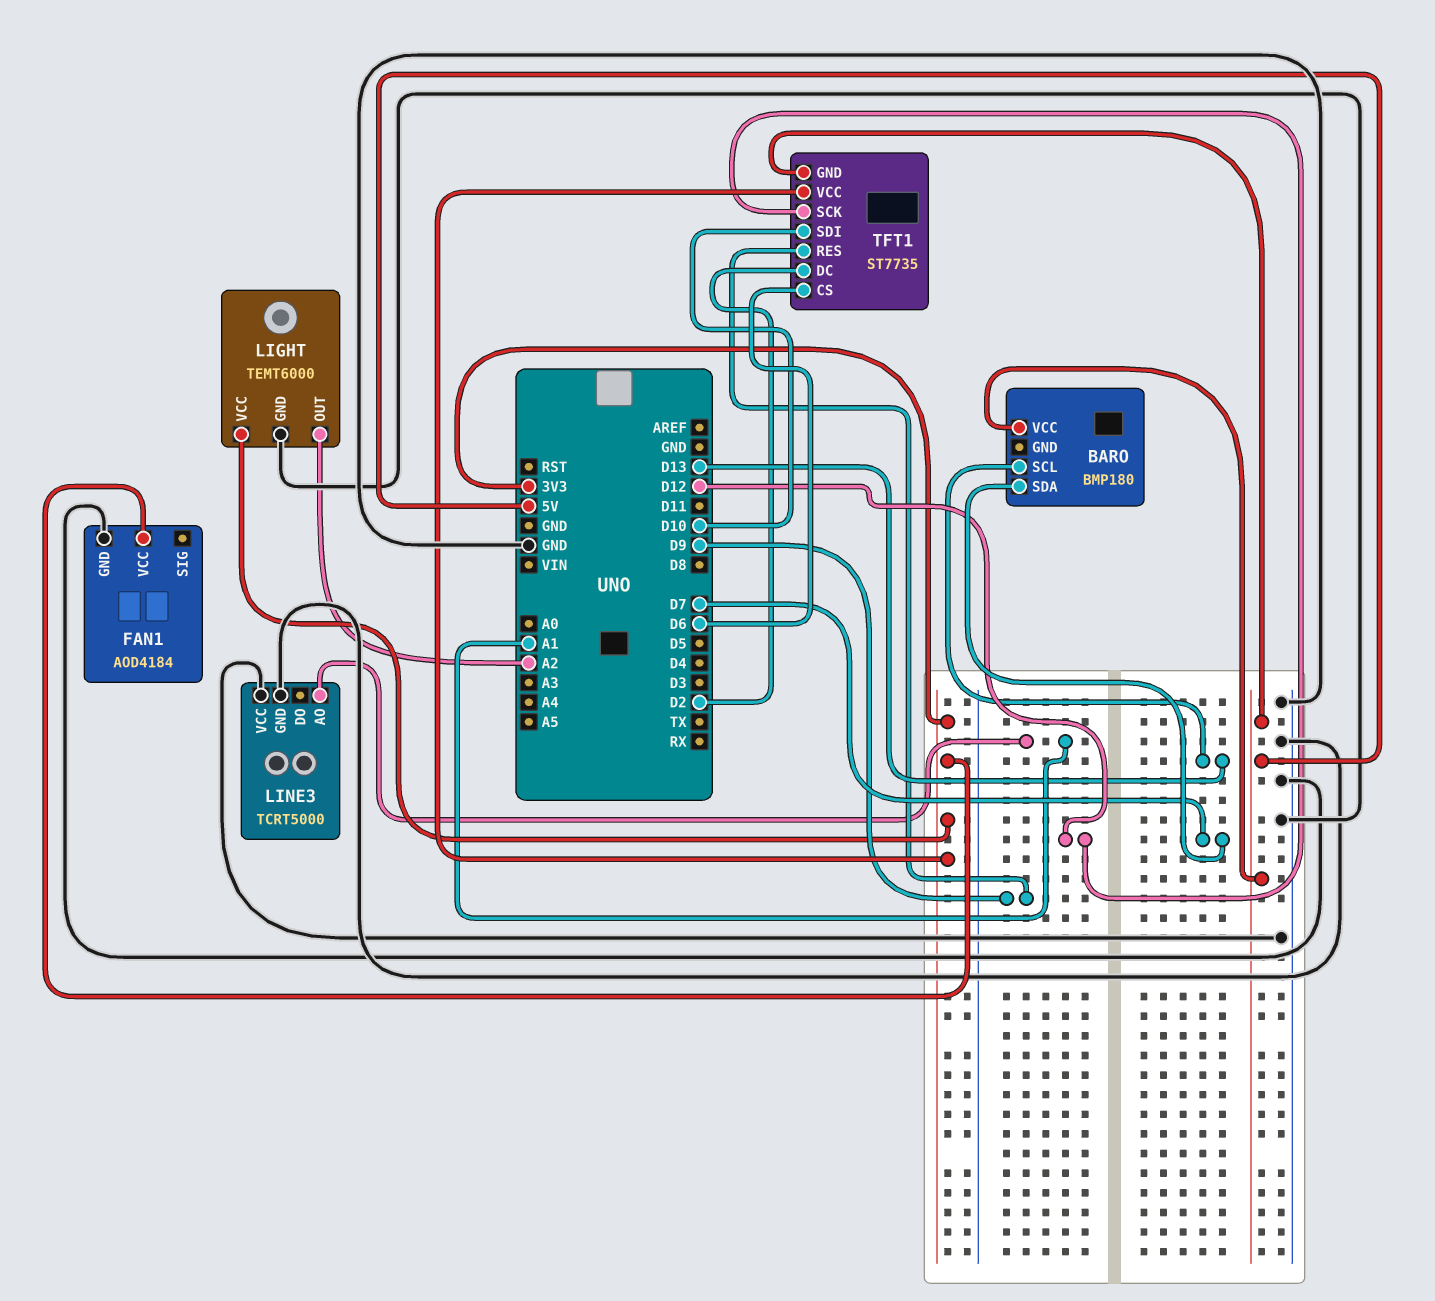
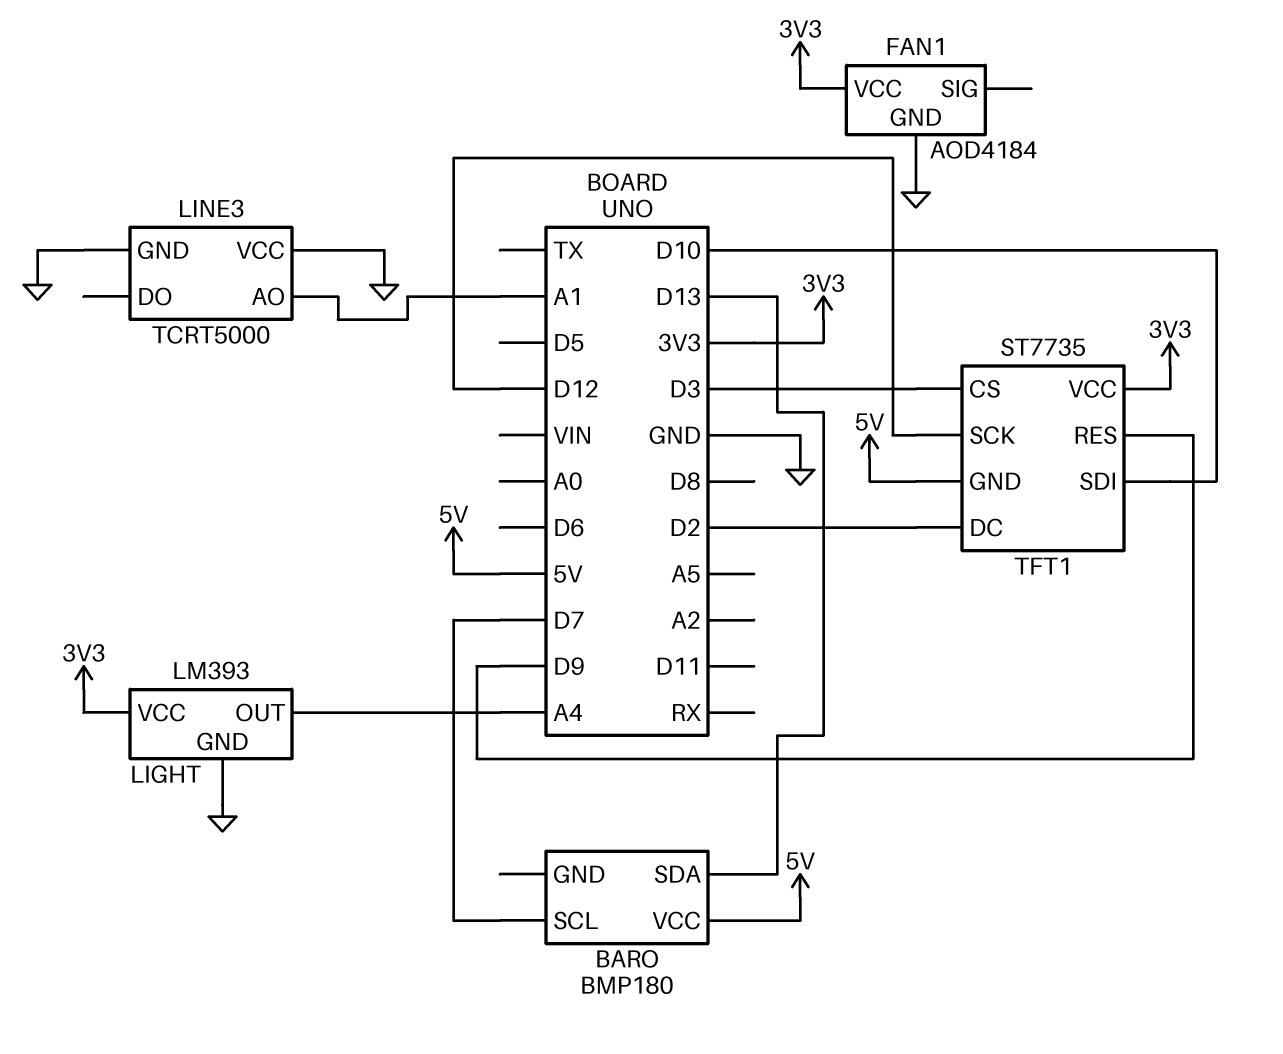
BARO pin SCL: D13 -> D7
BARO pin SDA: D7 -> D13
LIGHT: TEMT6000 -> LM393
LIGHT pin OUT: A2 -> A4
TFT1 pin CS: D6 -> D3

